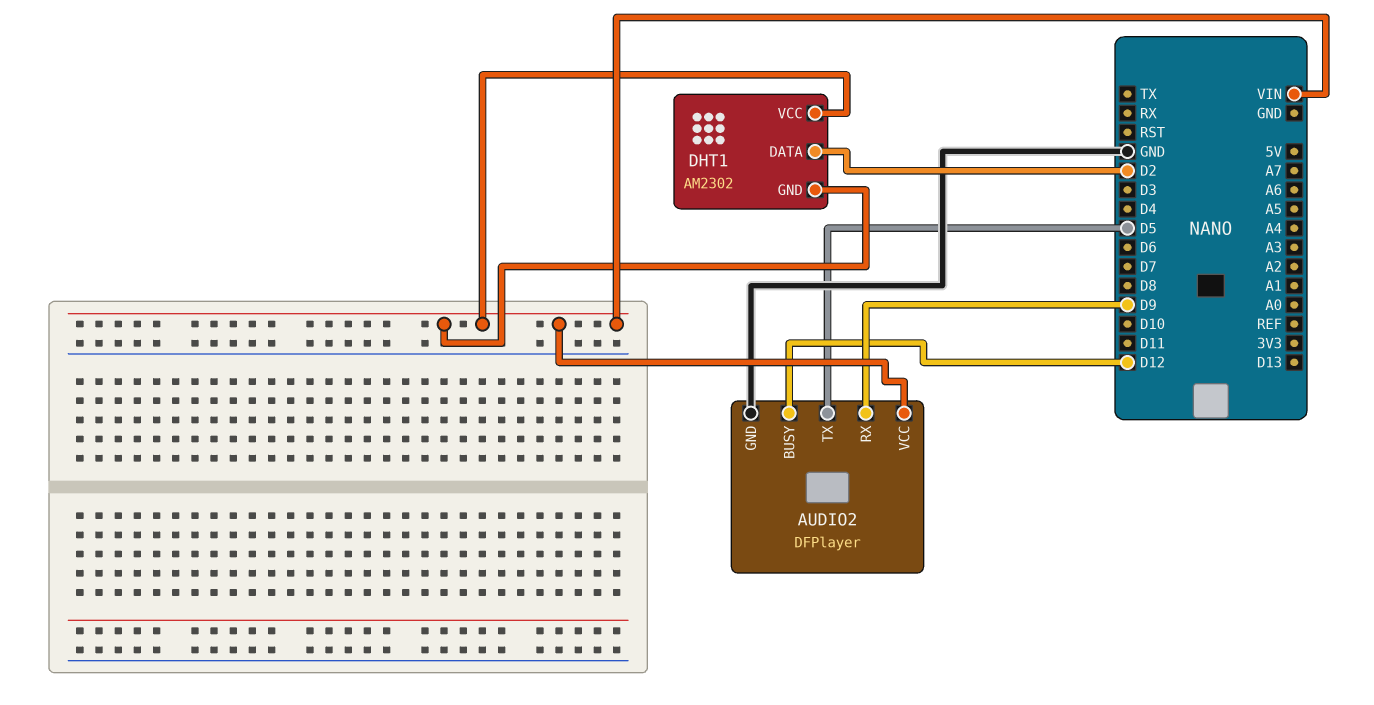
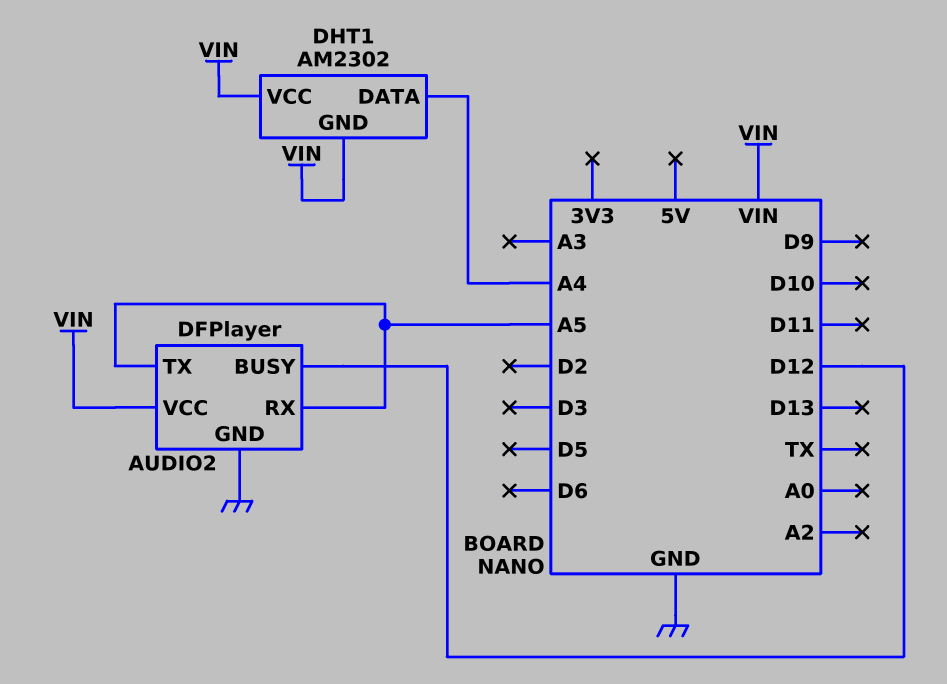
AUDIO2 pin RX: D9 -> A5
AUDIO2 pin TX: D5 -> A5
DHT1 pin DATA: D2 -> A4

